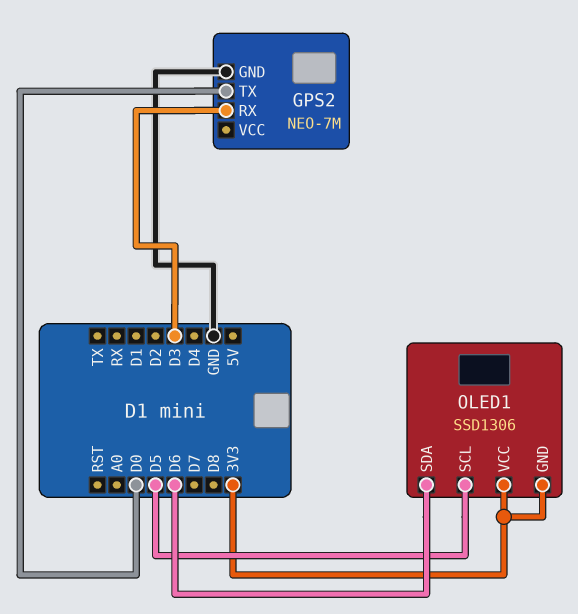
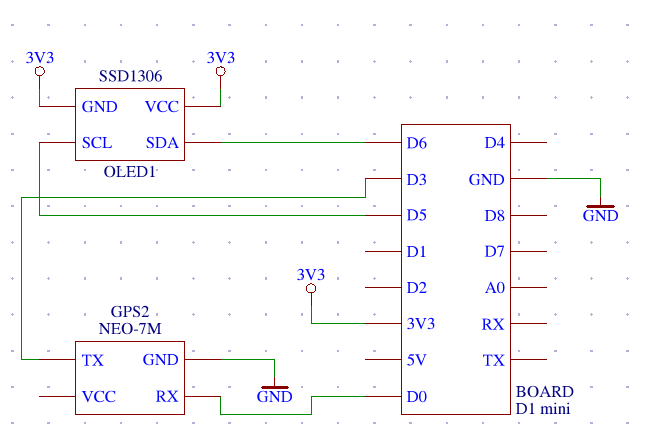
GPS2 pin RX: D3 -> D0
GPS2 pin TX: D0 -> D3

